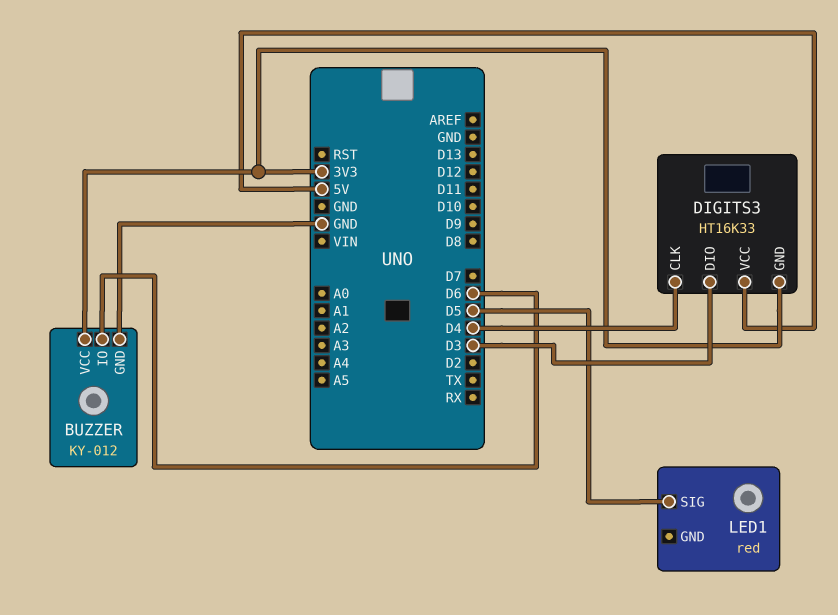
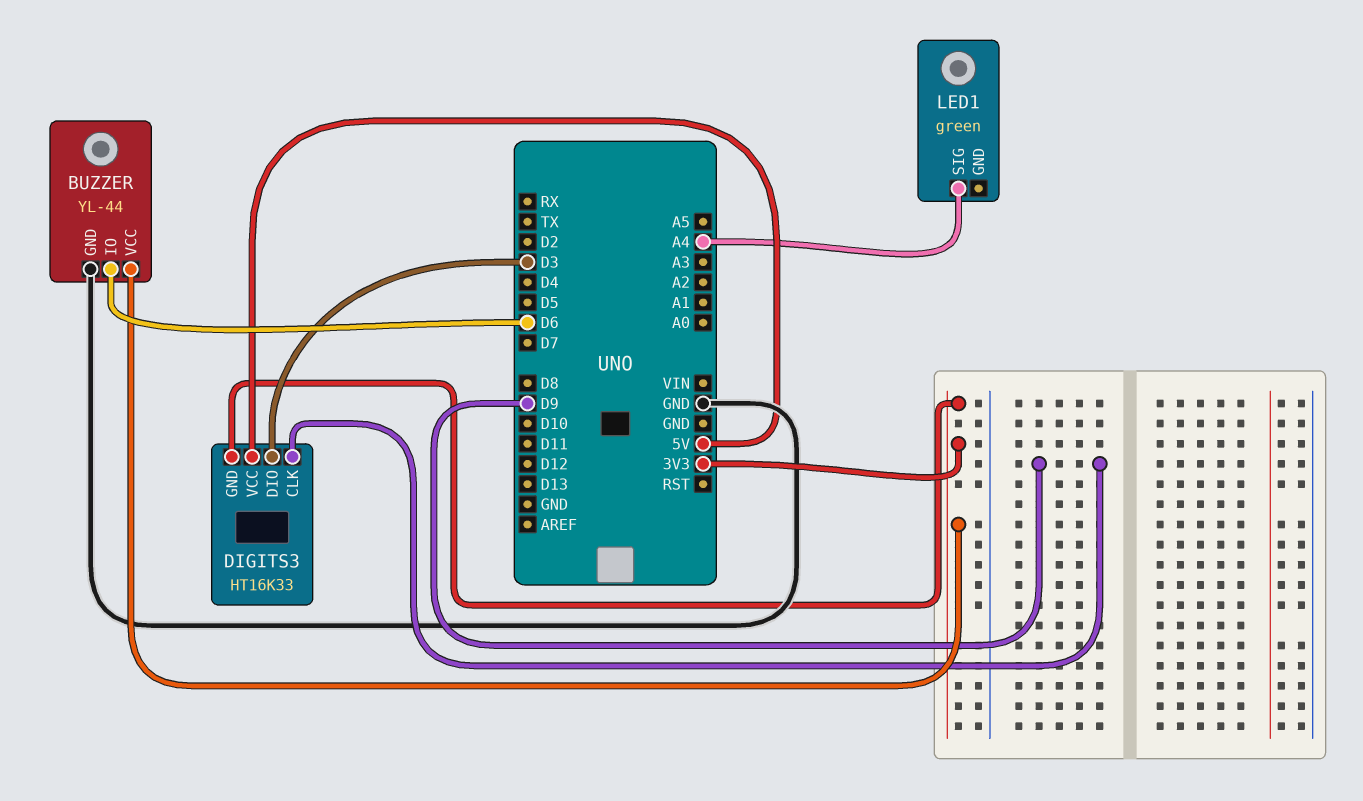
BUZZER: KY-012 -> YL-44
DIGITS3 pin CLK: D4 -> D9
LED1: red -> green
LED1 pin SIG: D5 -> A4

